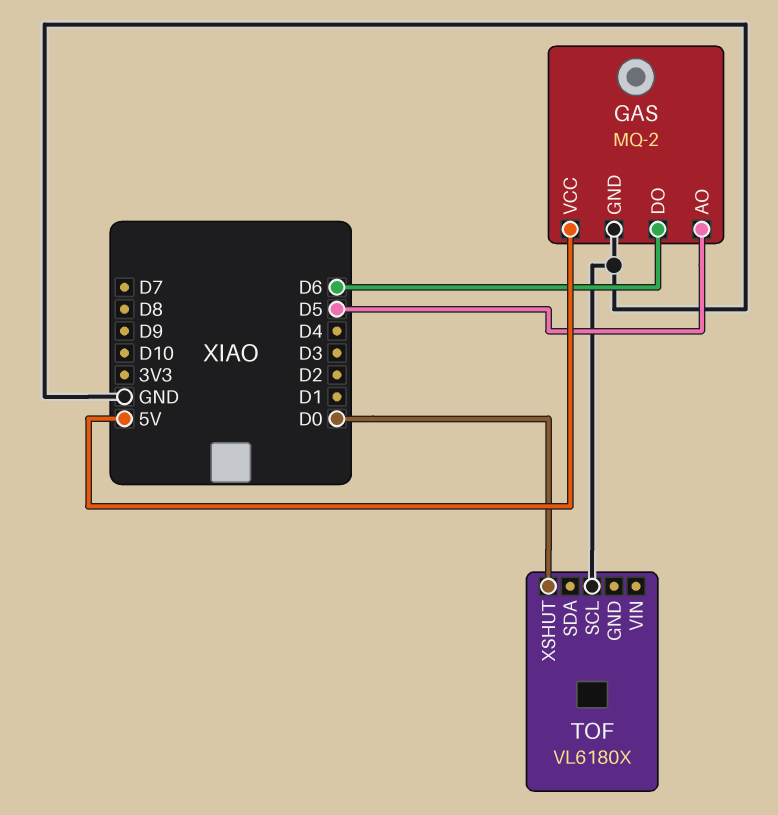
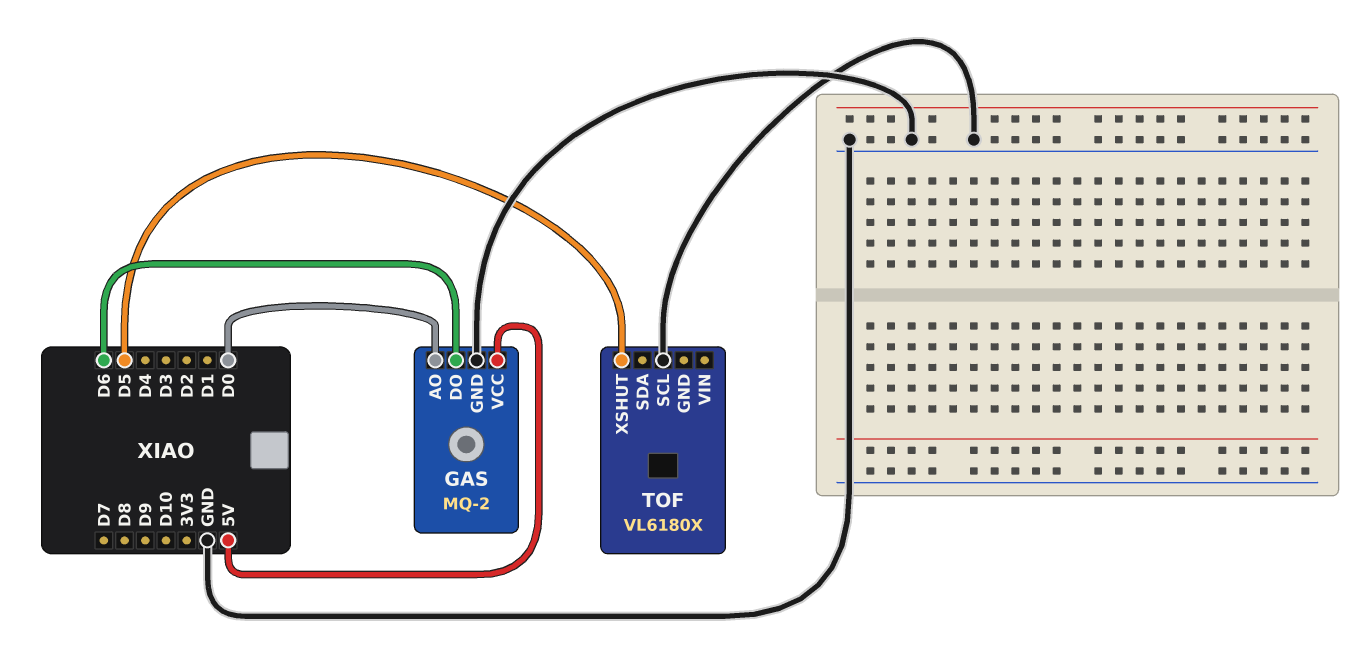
GAS pin AO: D5 -> D0
TOF pin XSHUT: D0 -> D5

